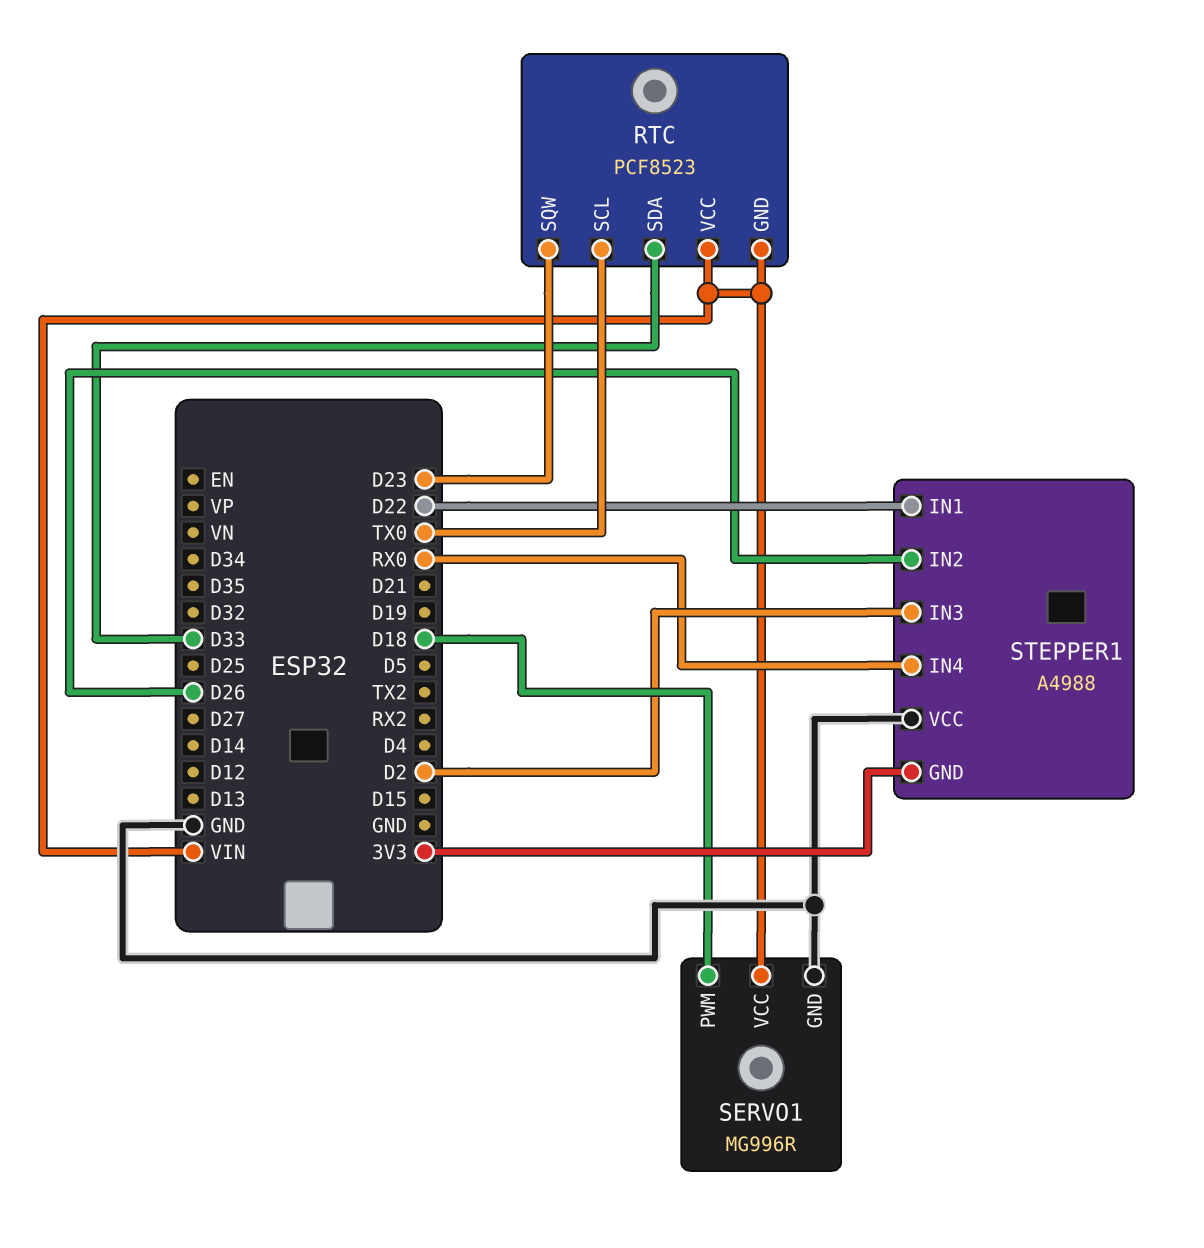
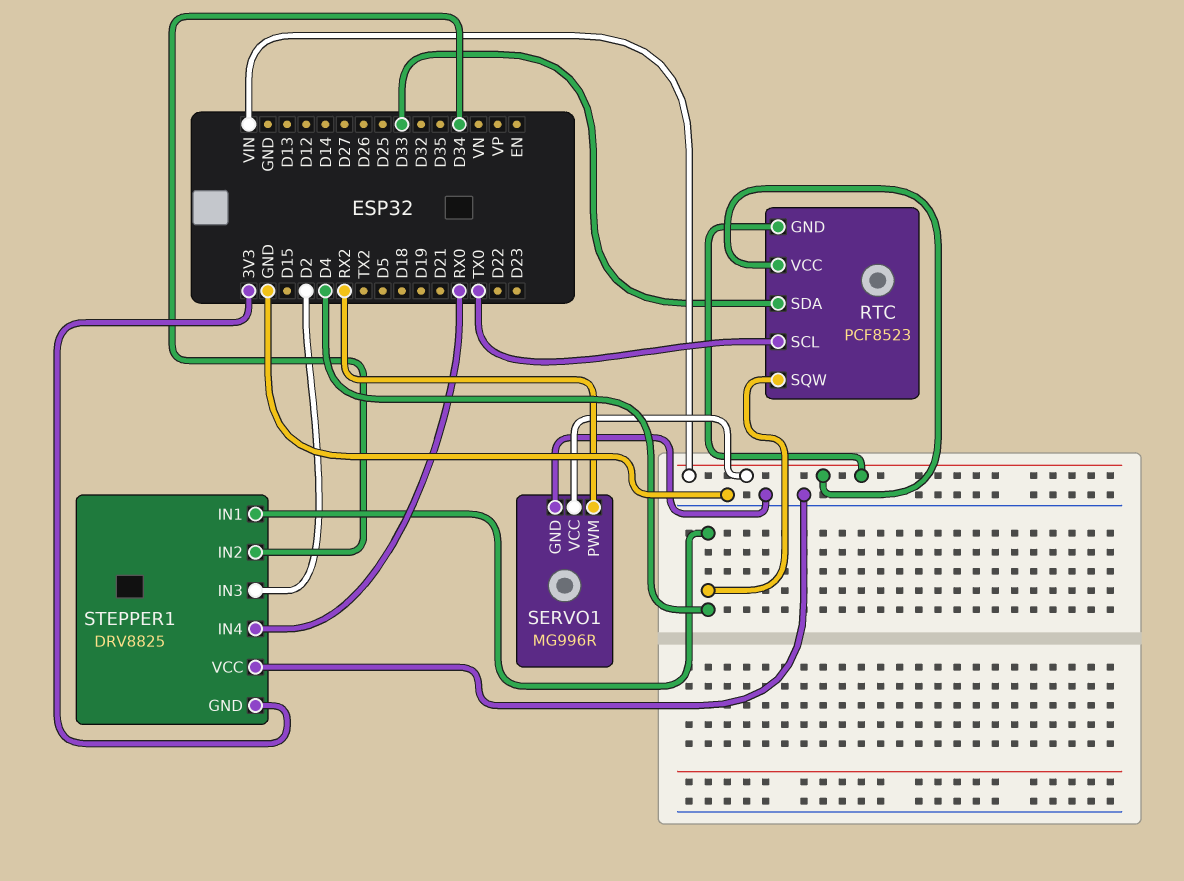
RTC pin SQW: D23 -> D4
SERVO1 pin PWM: D18 -> RX2
STEPPER1: A4988 -> DRV8825
STEPPER1 pin IN1: D22 -> D4
STEPPER1 pin IN2: D26 -> D34

